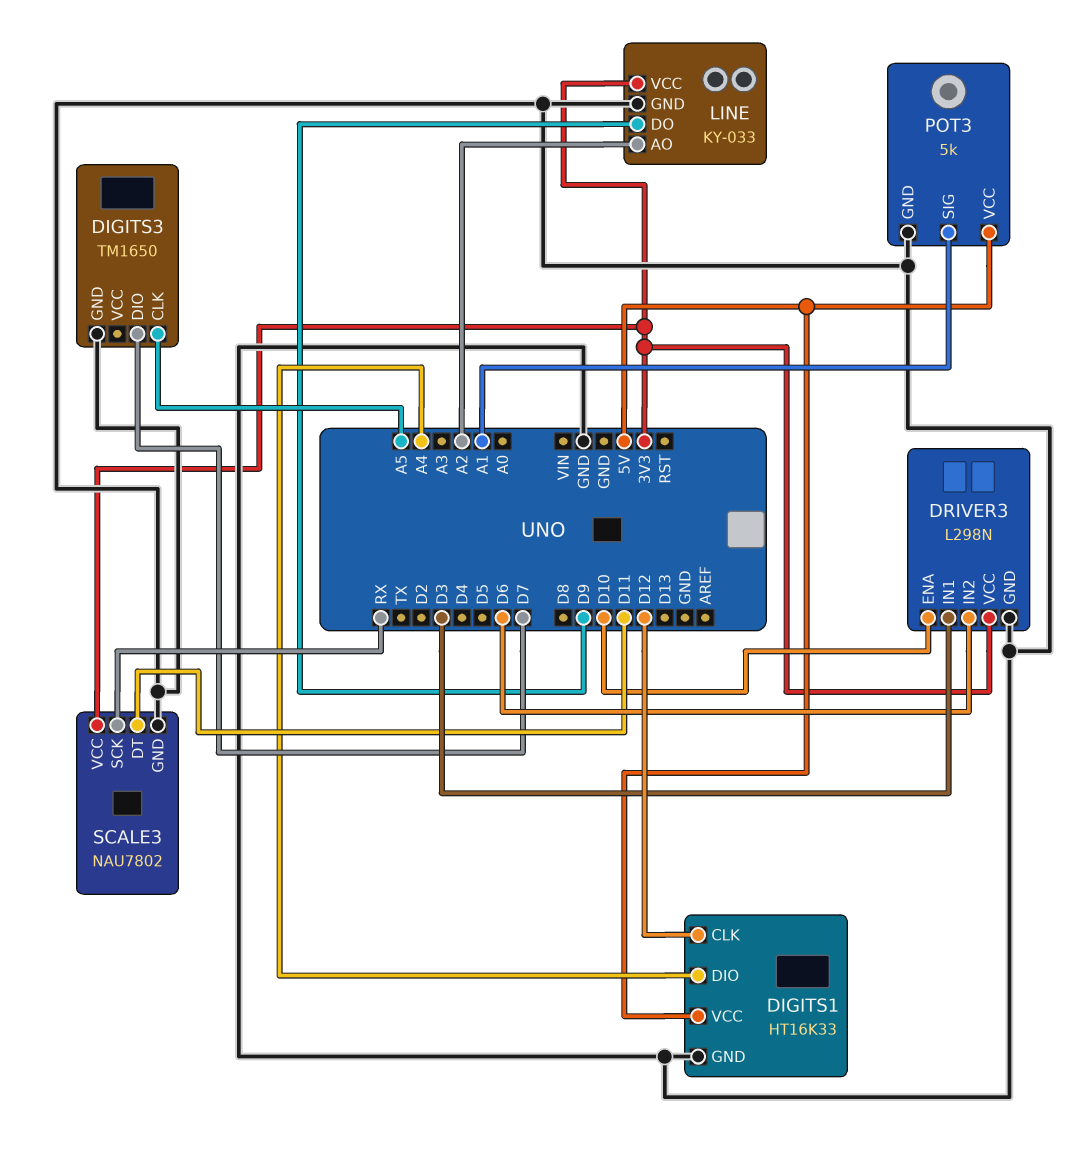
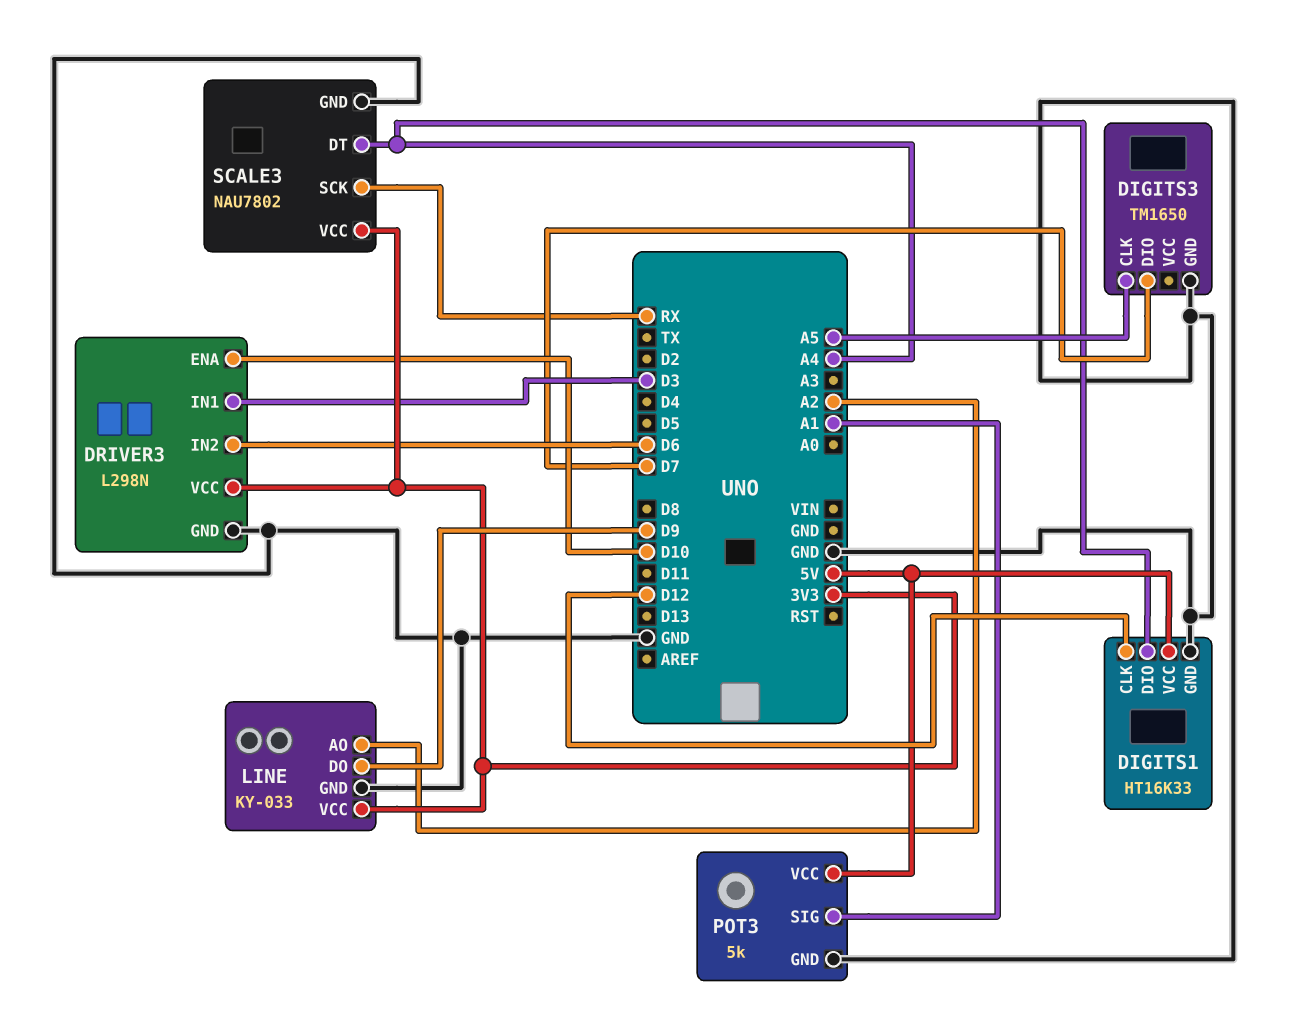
SCALE3 pin DT: D11 -> A4

